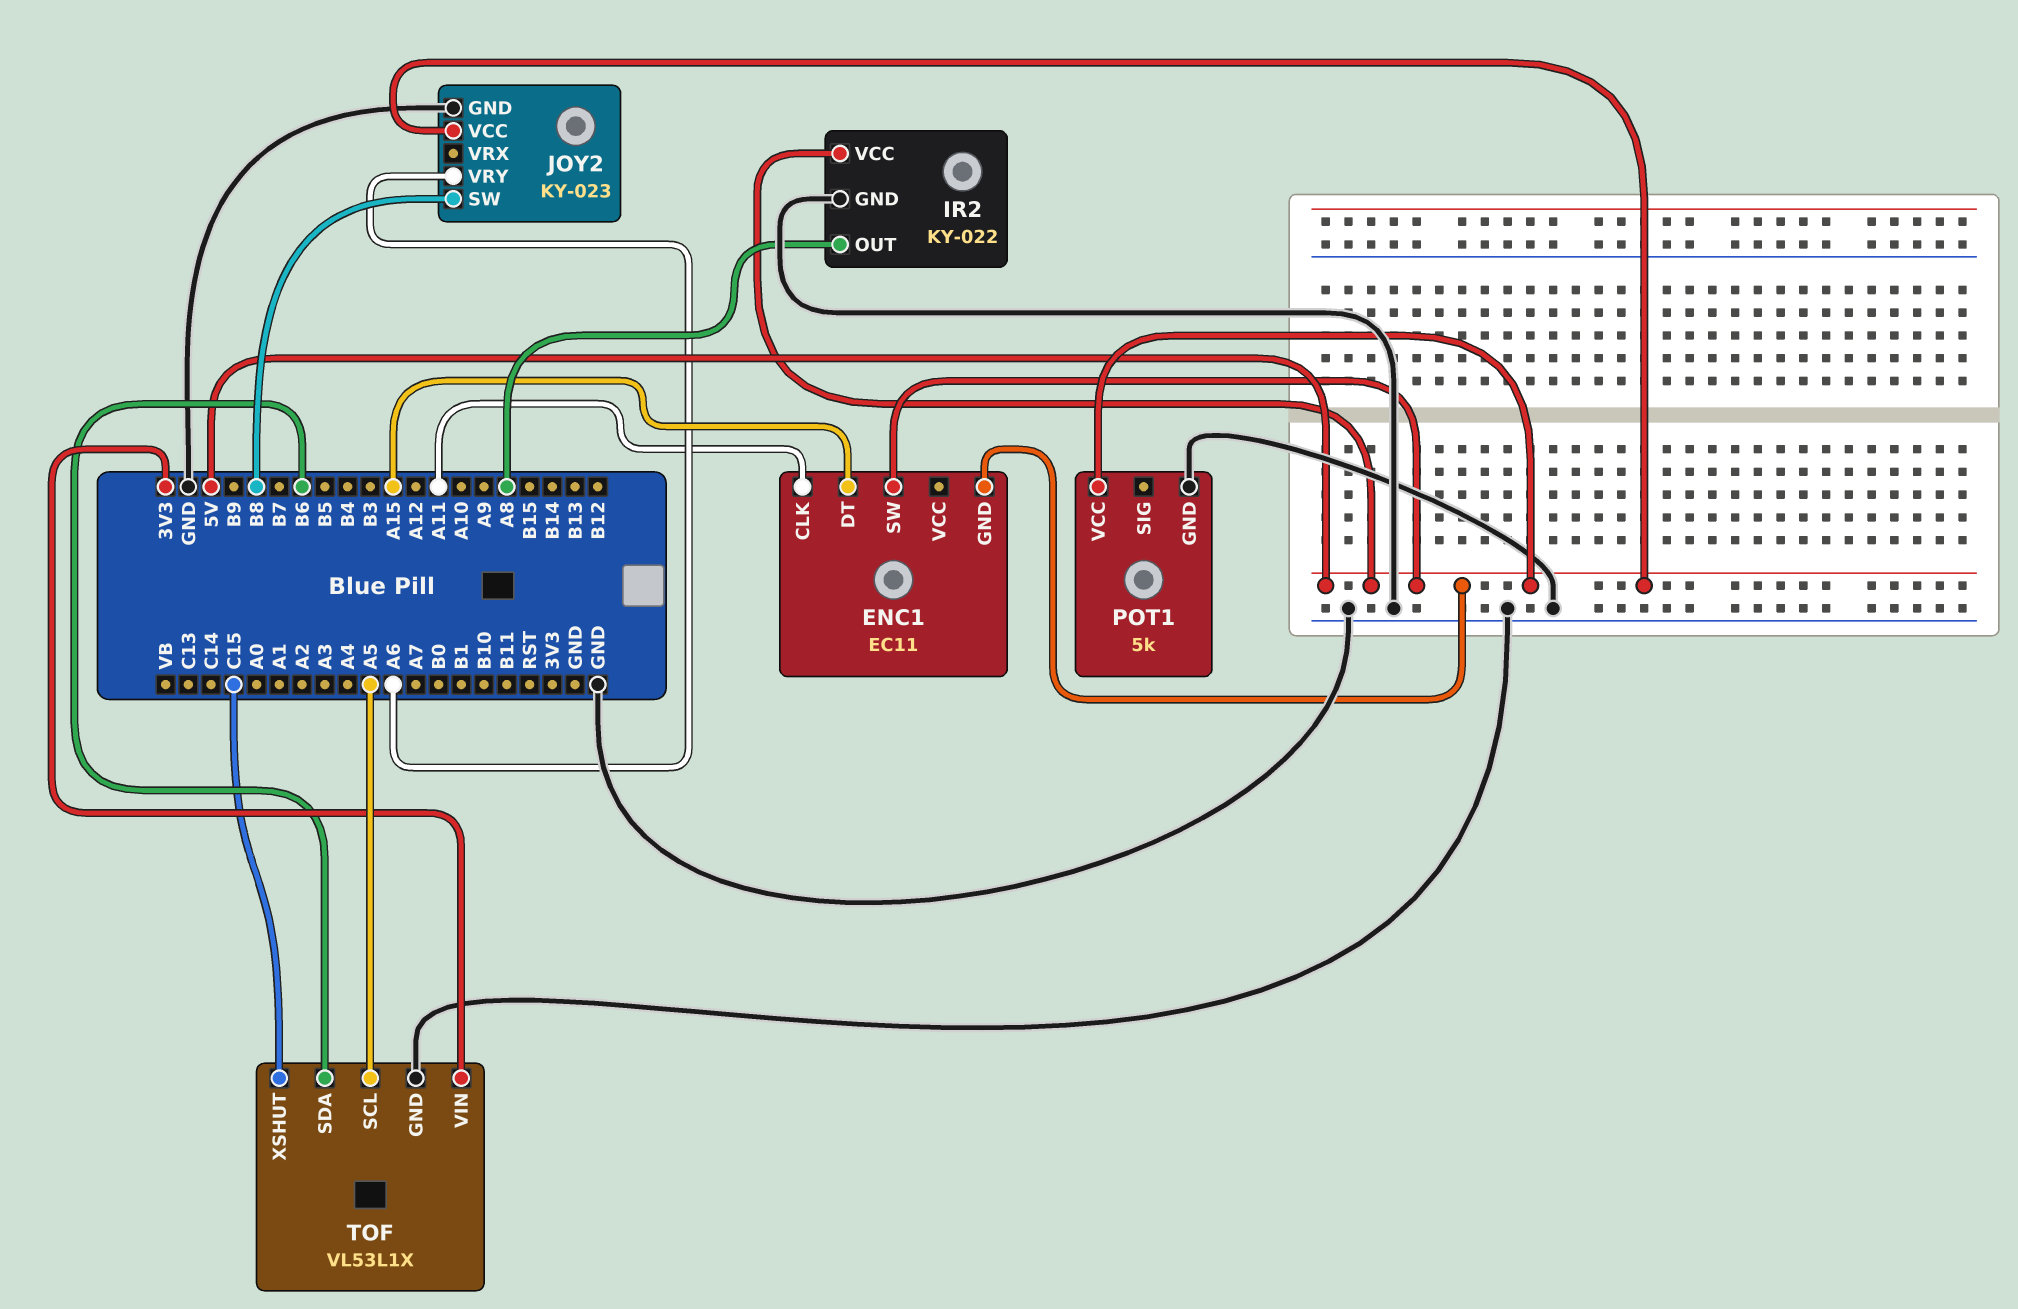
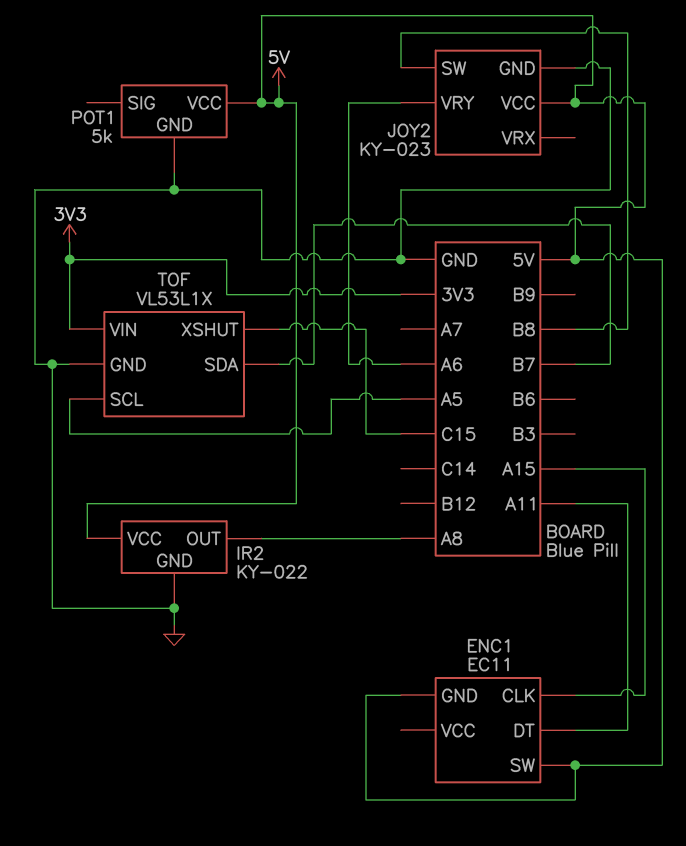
ENC1 pin CLK: A11 -> A15
ENC1 pin DT: A15 -> A11
TOF pin SDA: B6 -> B7

